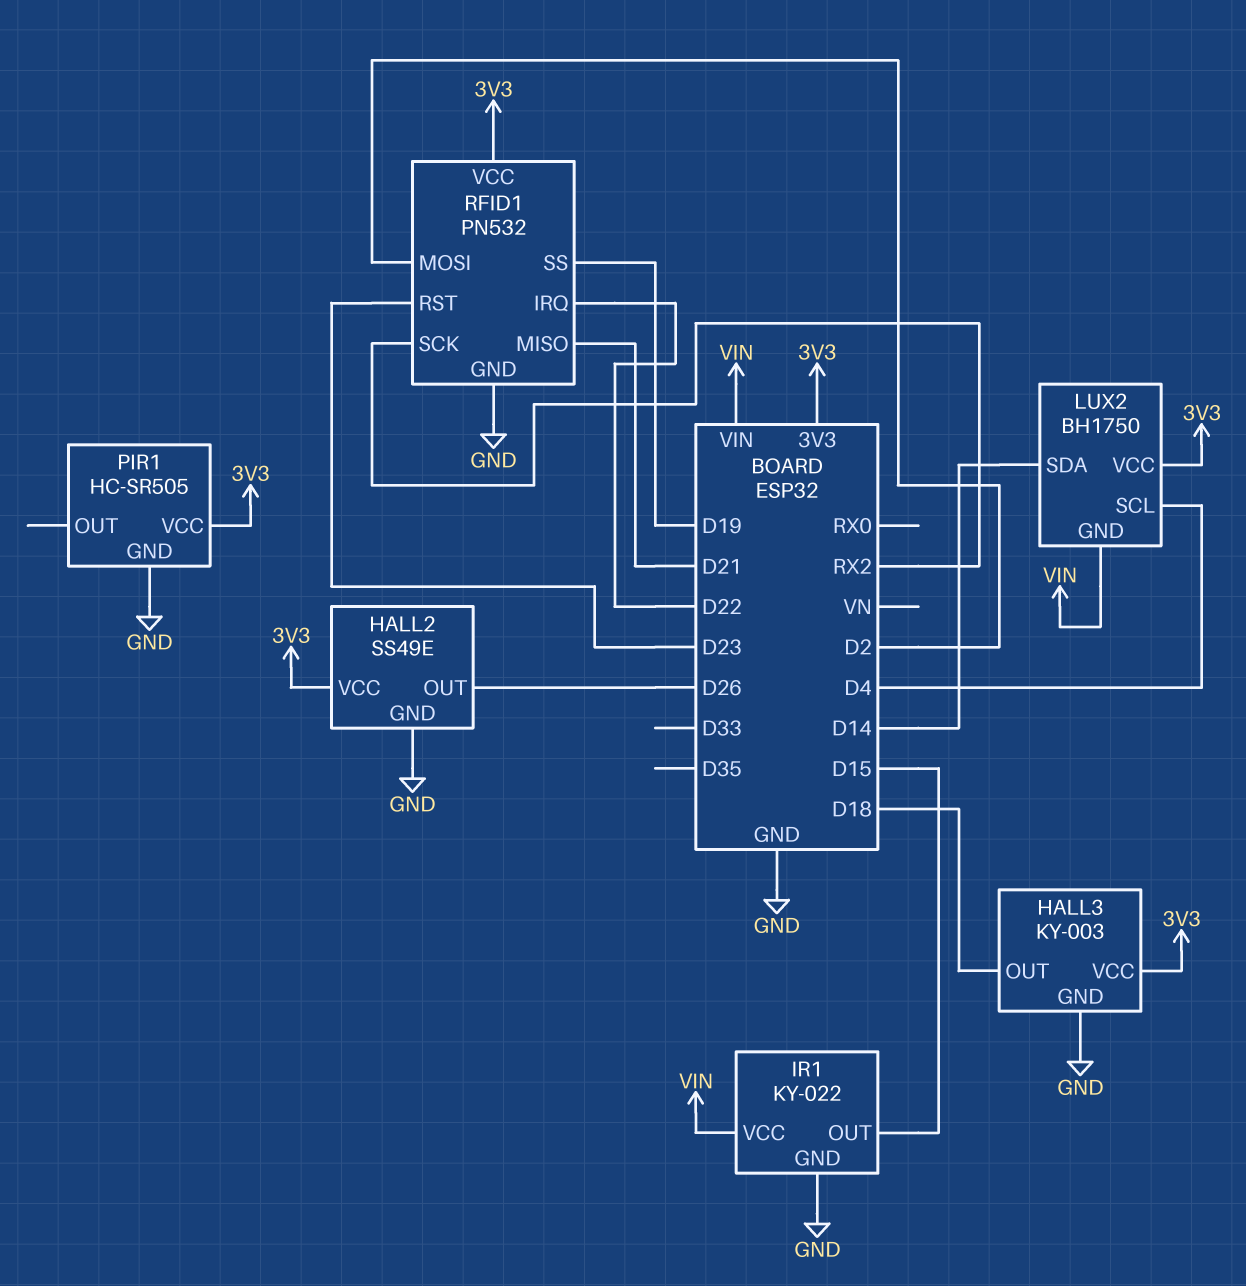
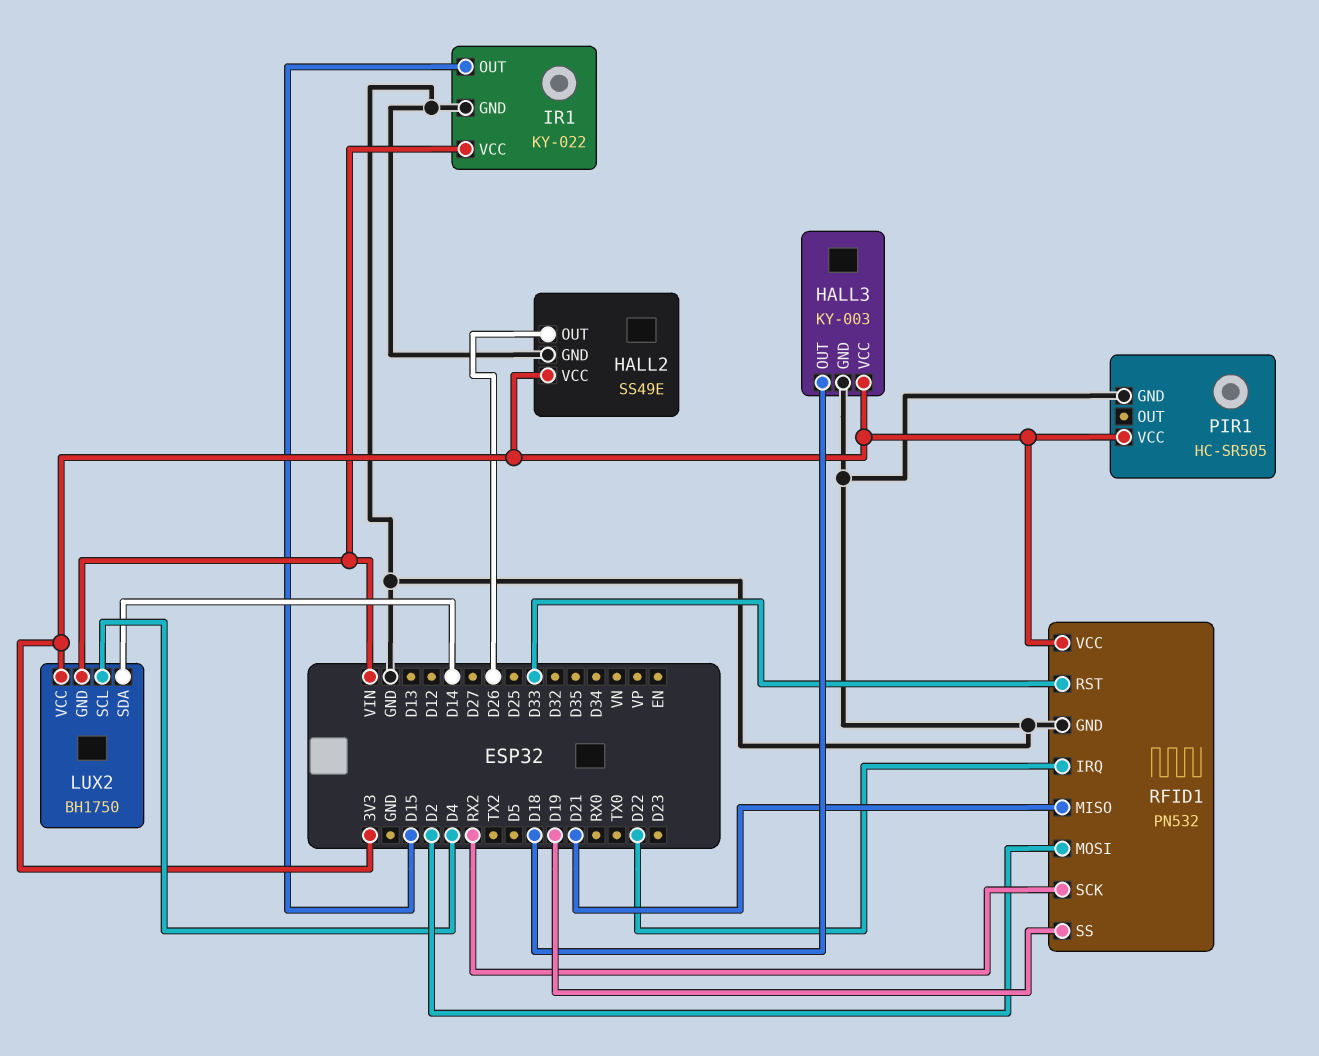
RFID1 pin RST: D23 -> D33

